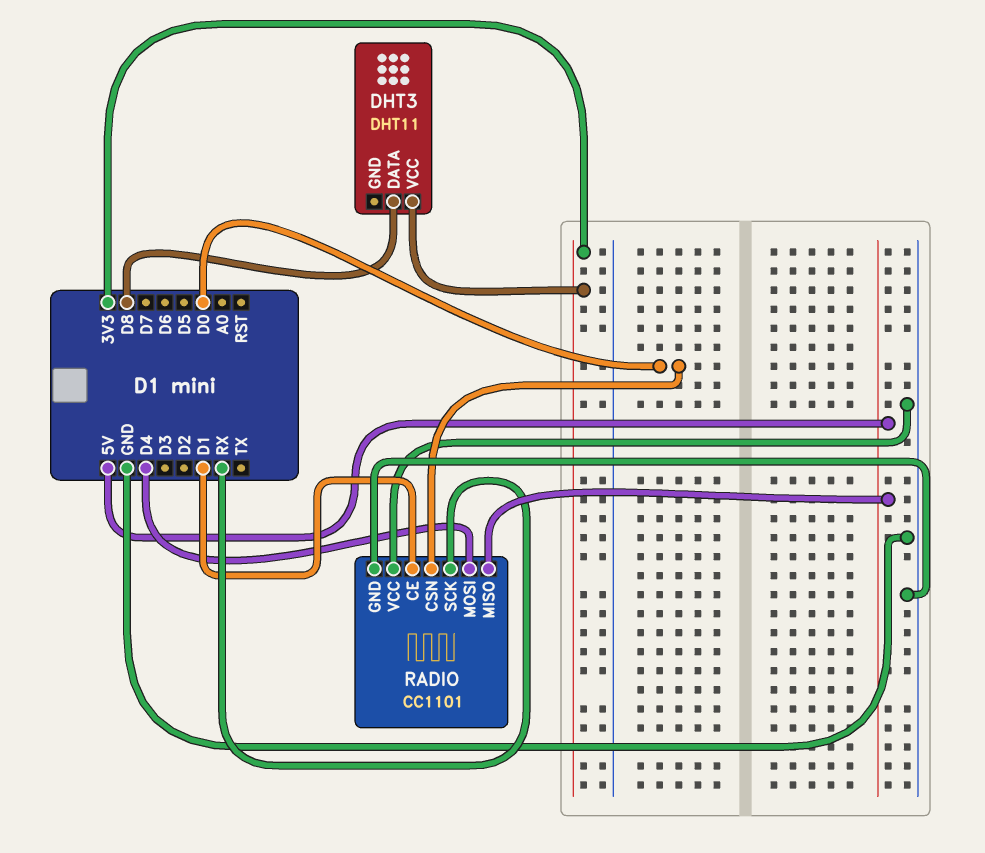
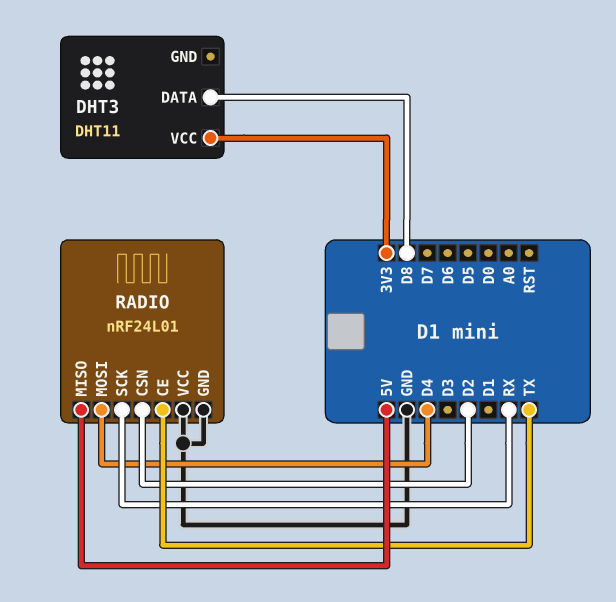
RADIO: CC1101 -> nRF24L01
RADIO pin CE: D1 -> TX
RADIO pin CSN: D0 -> D2

